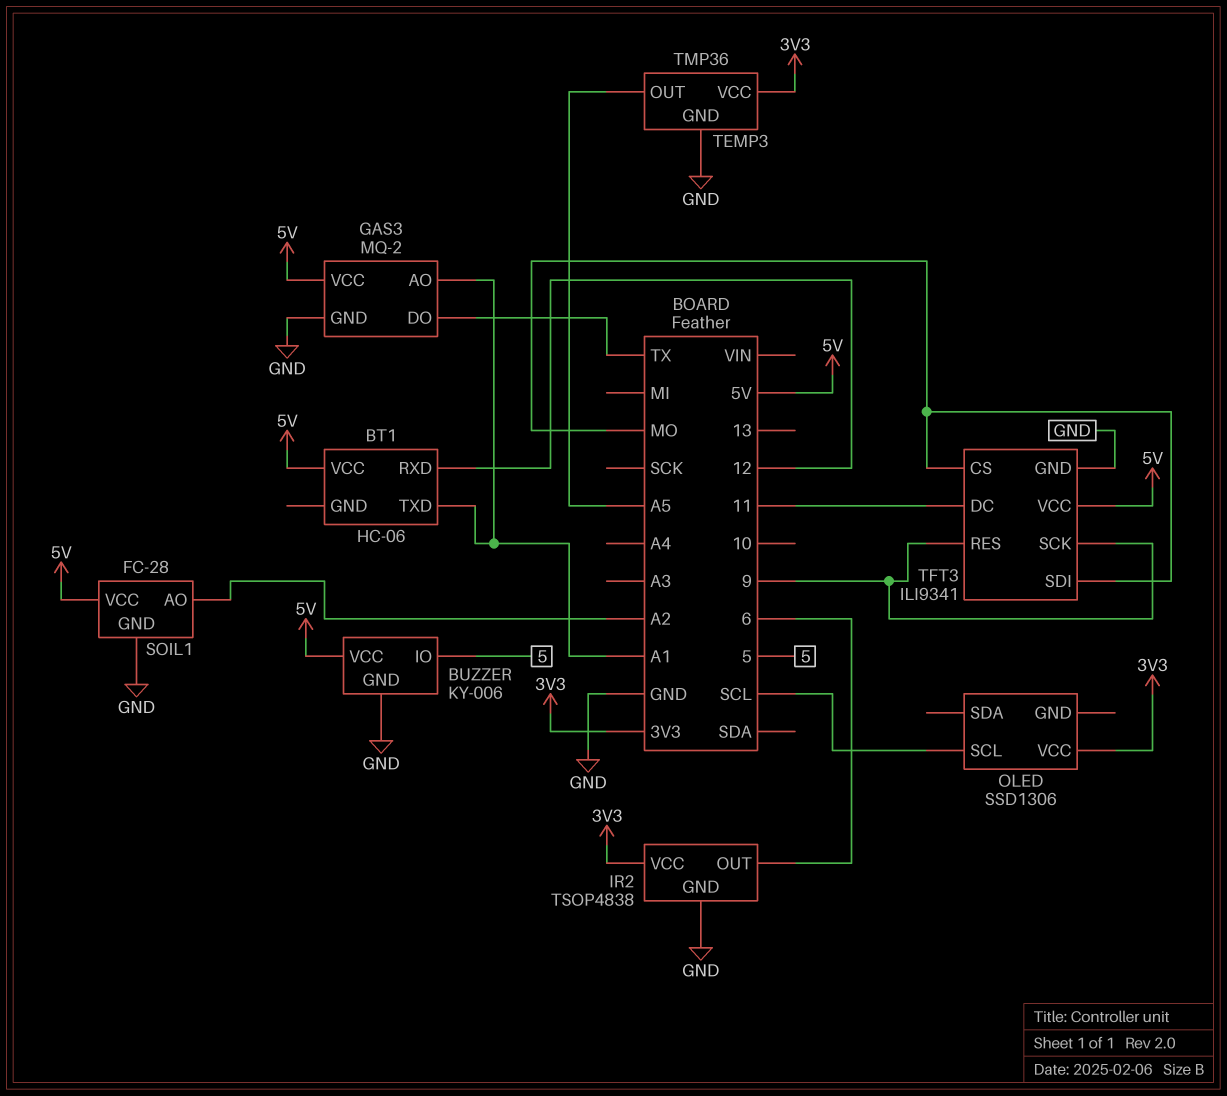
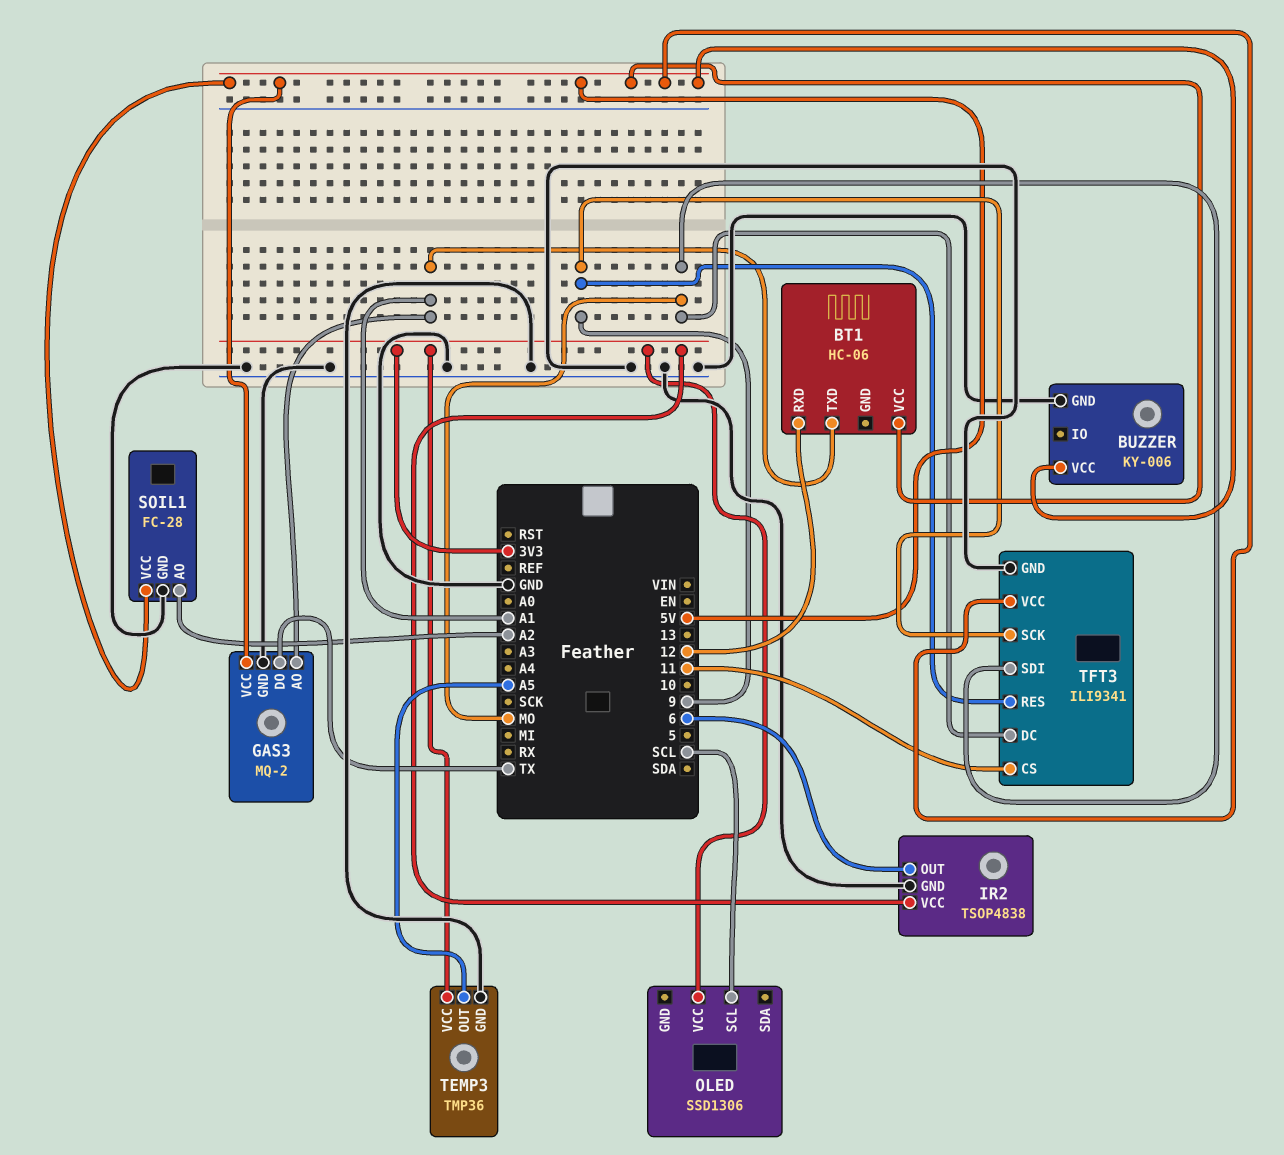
BUZZER pin IO: 5 -> none
TFT3 pin CS: MO -> 11
TFT3 pin DC: 11 -> MO

